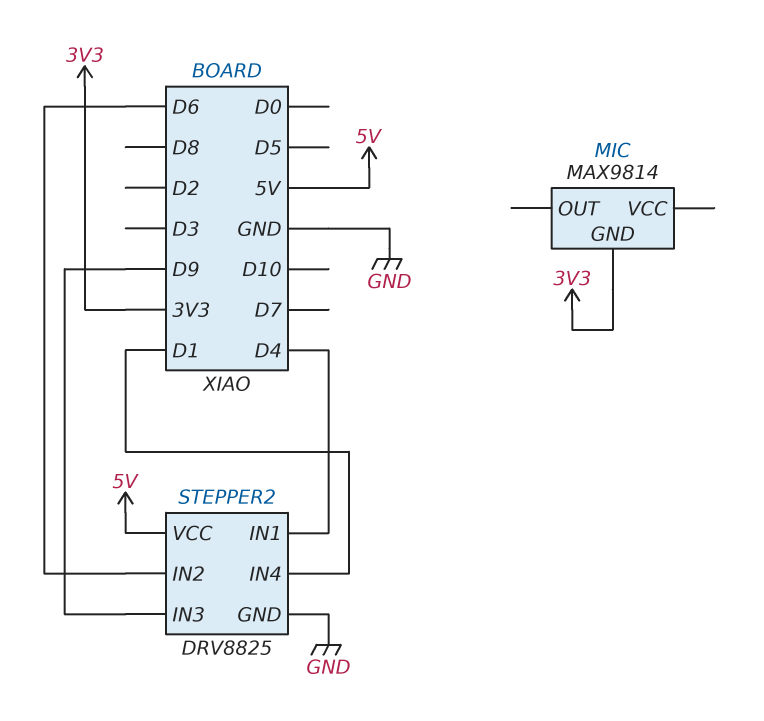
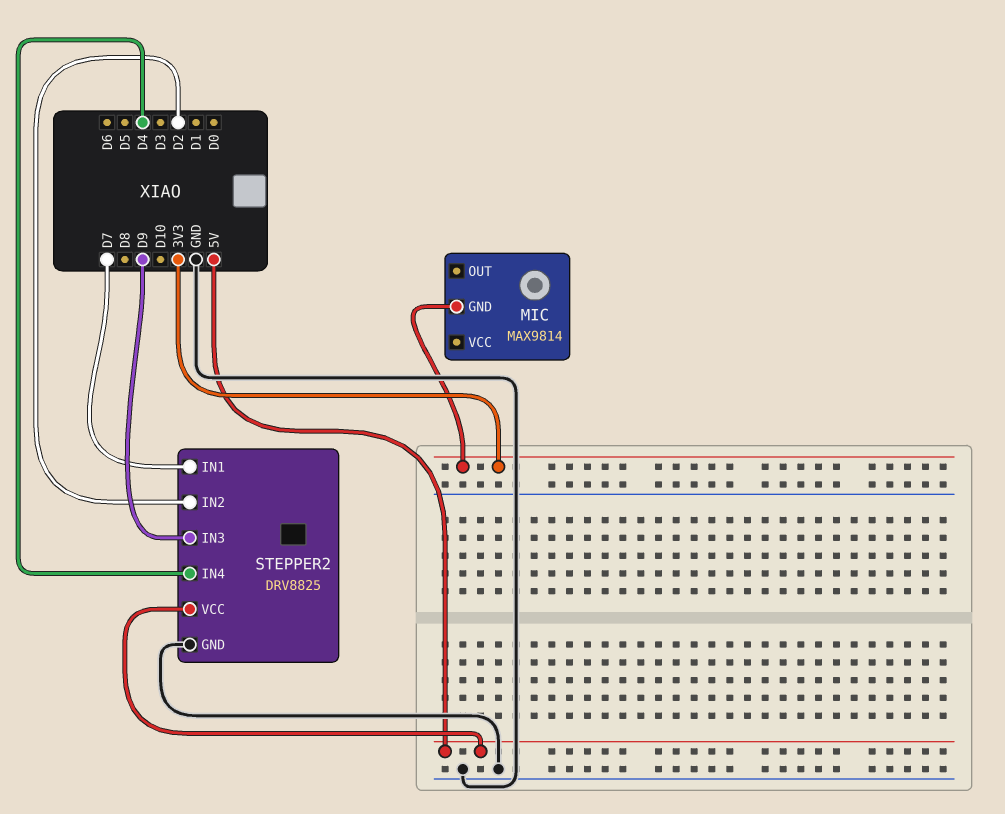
STEPPER2 pin IN1: D4 -> D7
STEPPER2 pin IN2: D6 -> D2
STEPPER2 pin IN4: D1 -> D4

